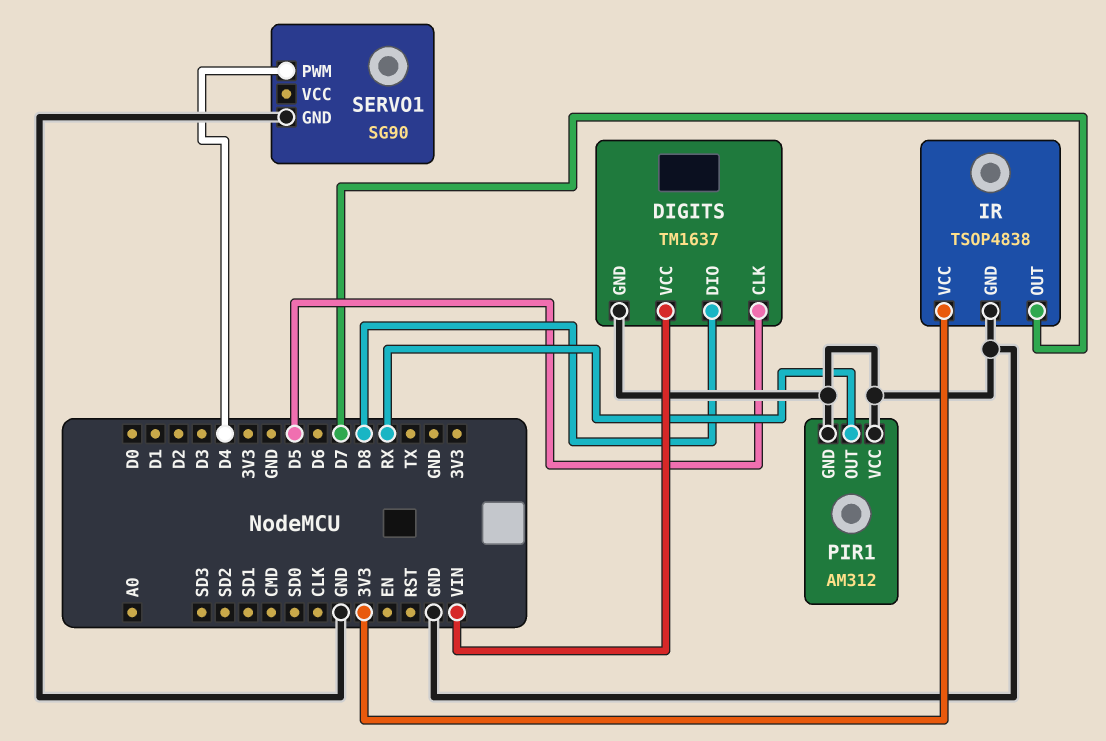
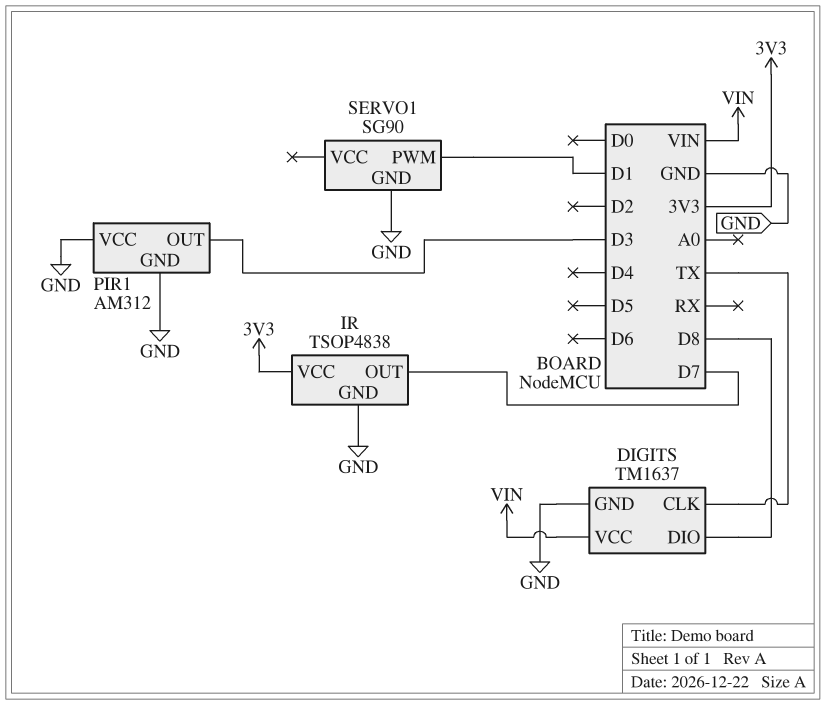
DIGITS pin CLK: D5 -> TX
PIR1 pin OUT: RX -> D3
SERVO1 pin PWM: D4 -> D1

